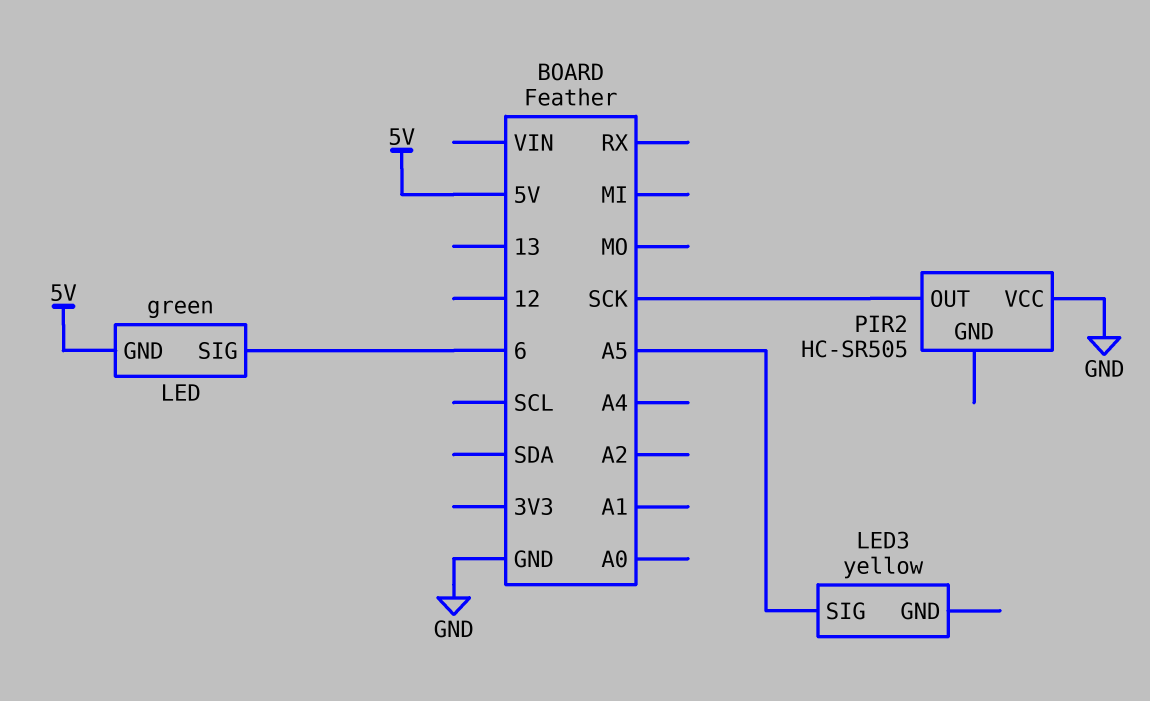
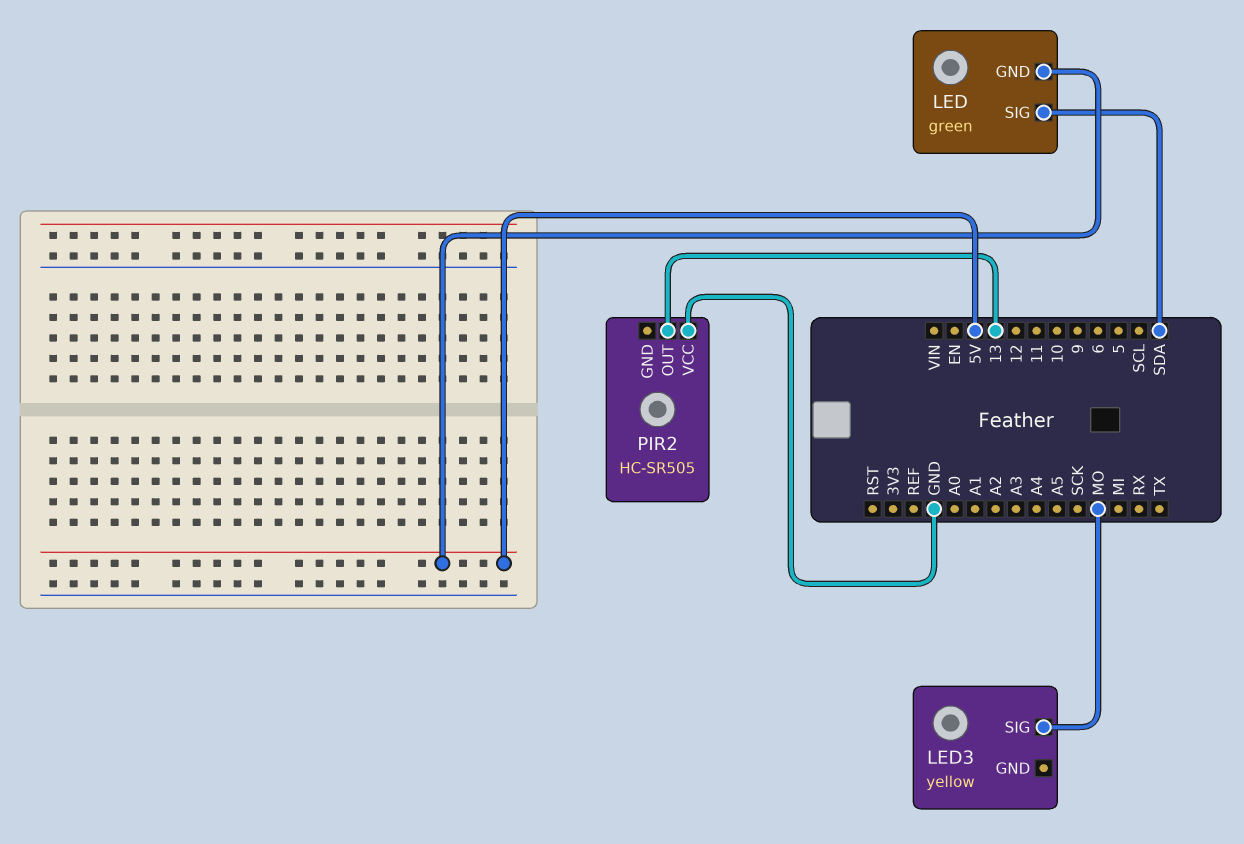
LED pin SIG: 6 -> SDA
LED3 pin SIG: A5 -> MO
PIR2 pin OUT: SCK -> 13

